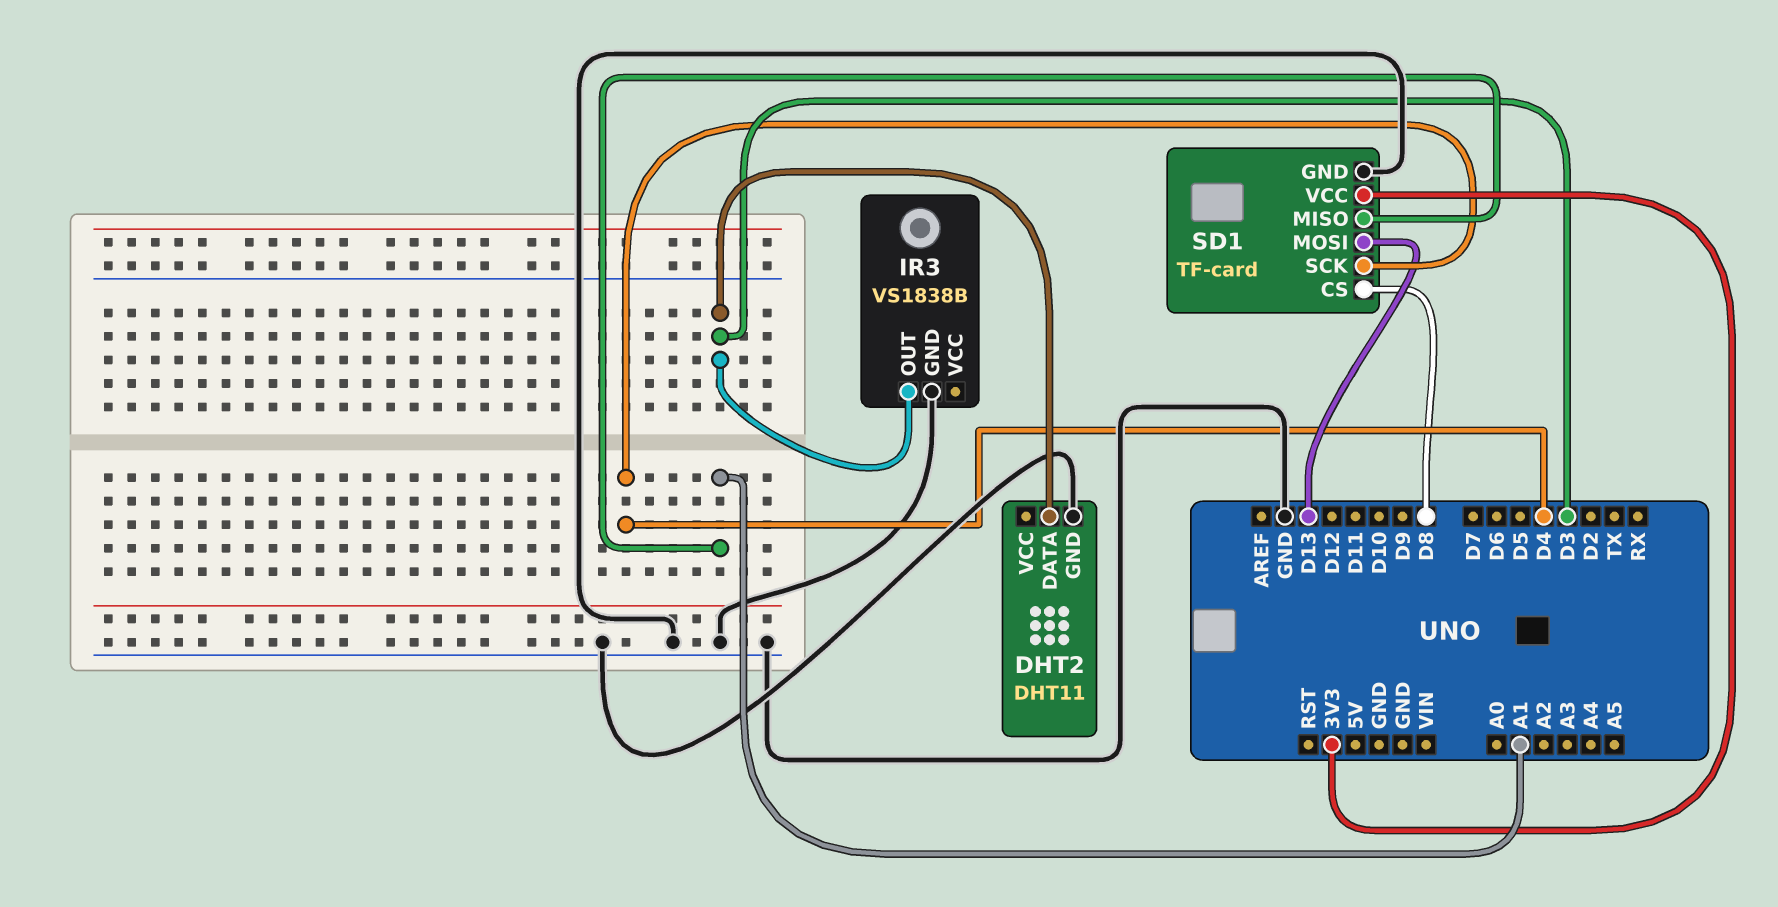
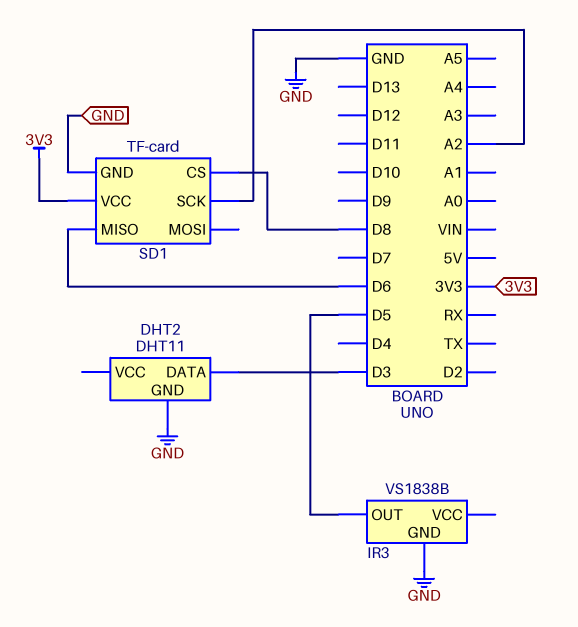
IR3 pin OUT: D3 -> D5
SD1 pin MISO: A1 -> D6
SD1 pin MOSI: D13 -> none
SD1 pin SCK: D4 -> A2

